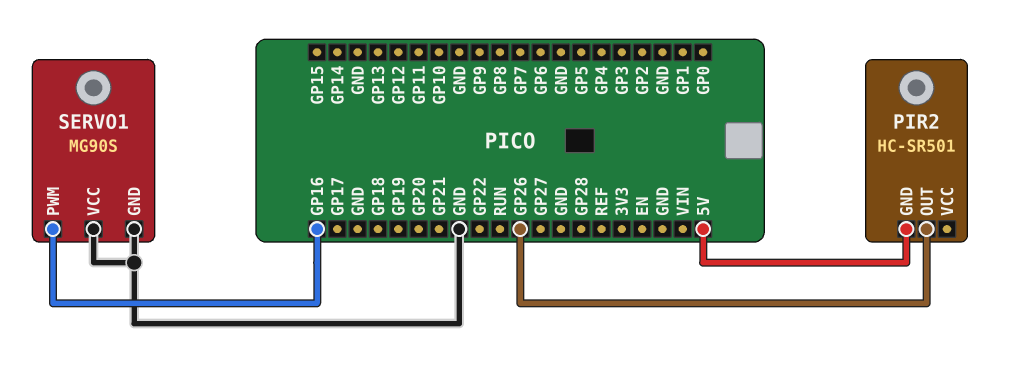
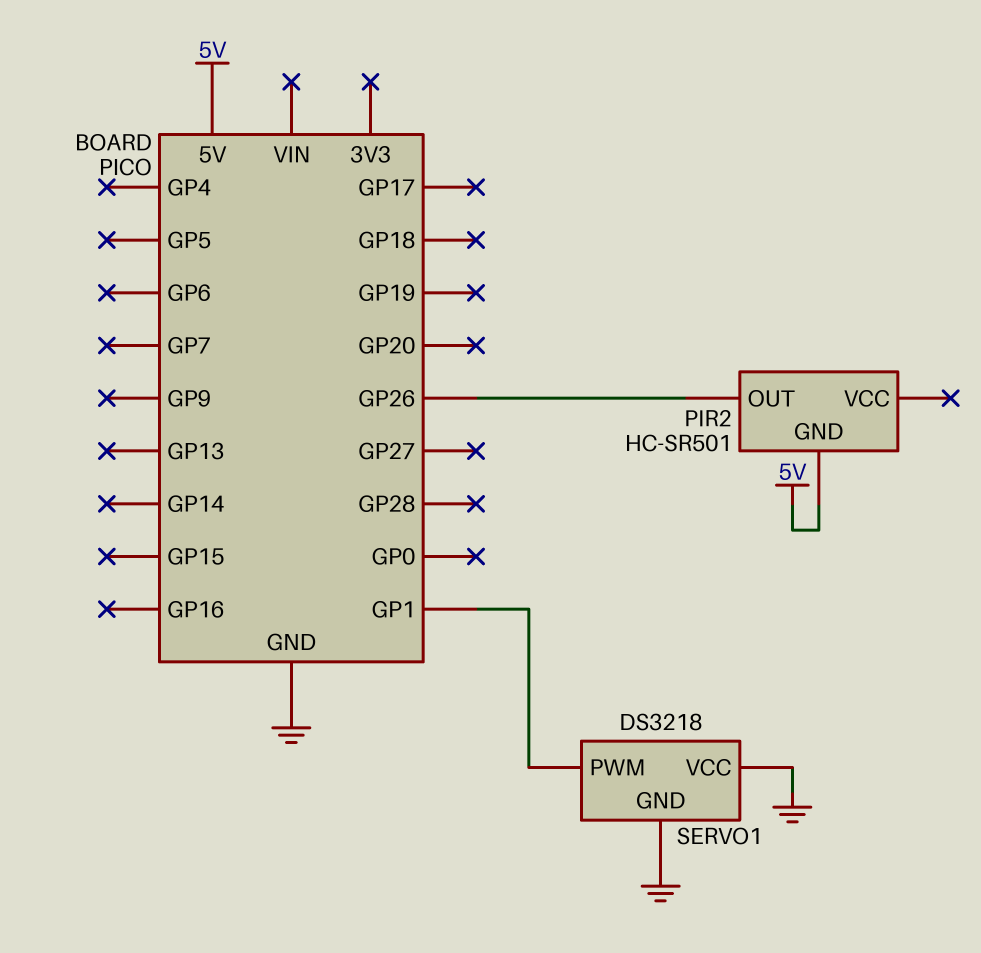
SERVO1: MG90S -> DS3218
SERVO1 pin PWM: GP16 -> GP1

